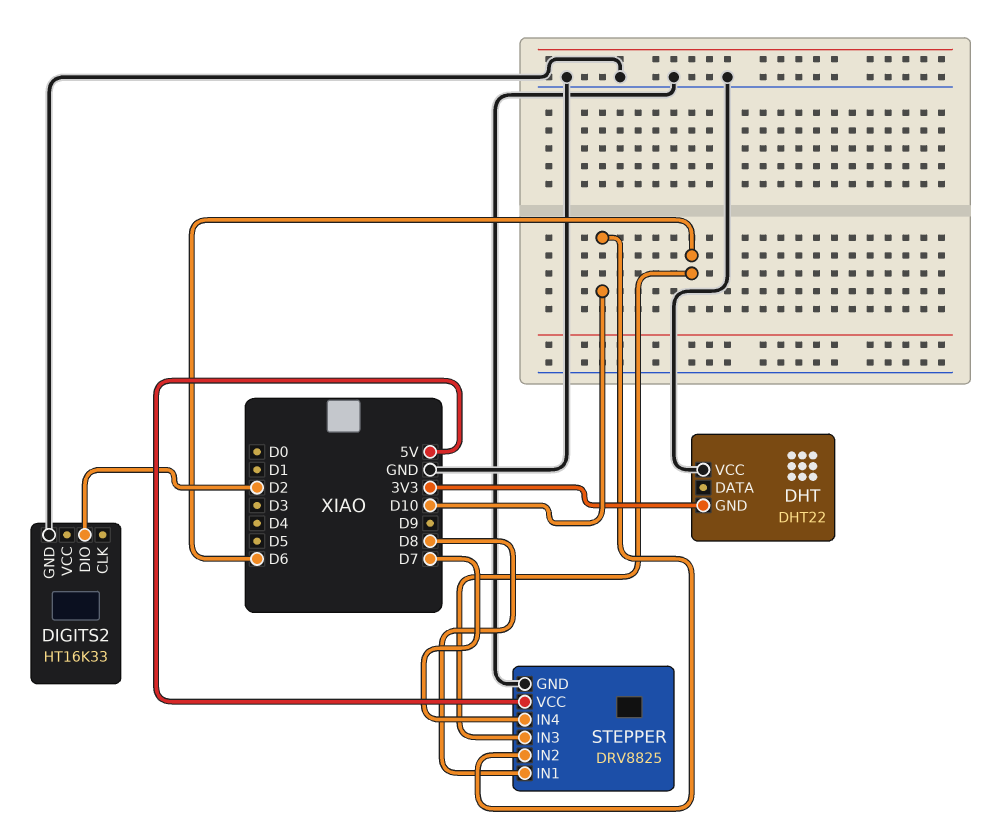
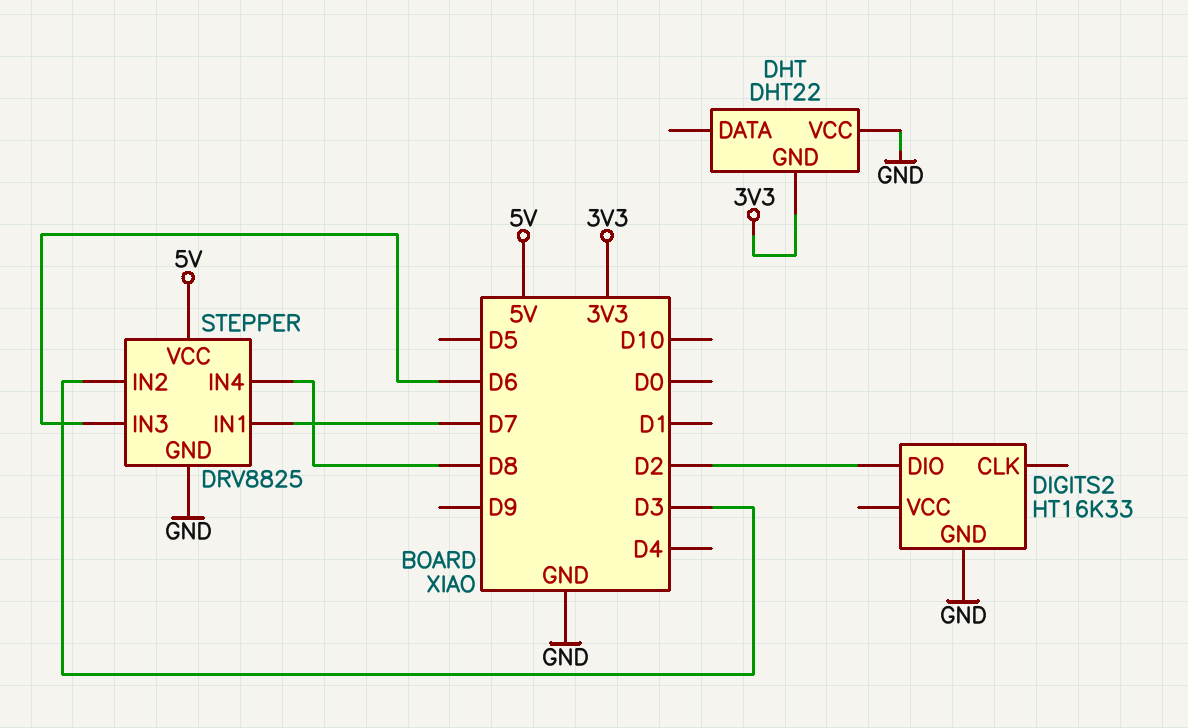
STEPPER pin IN1: D8 -> D7
STEPPER pin IN2: D10 -> D3
STEPPER pin IN4: D7 -> D8

